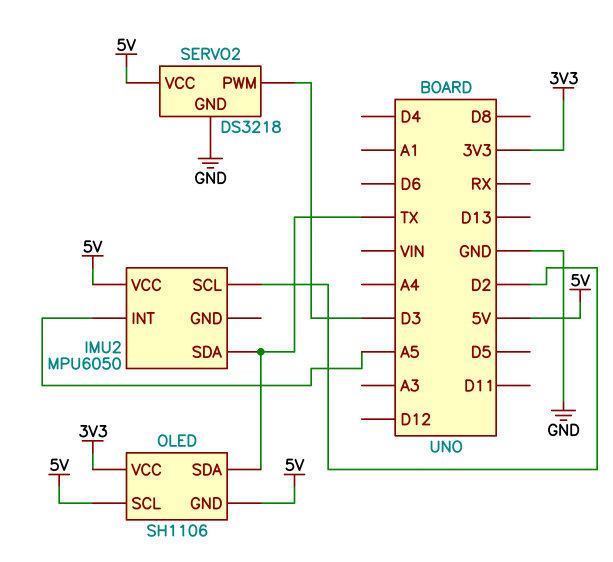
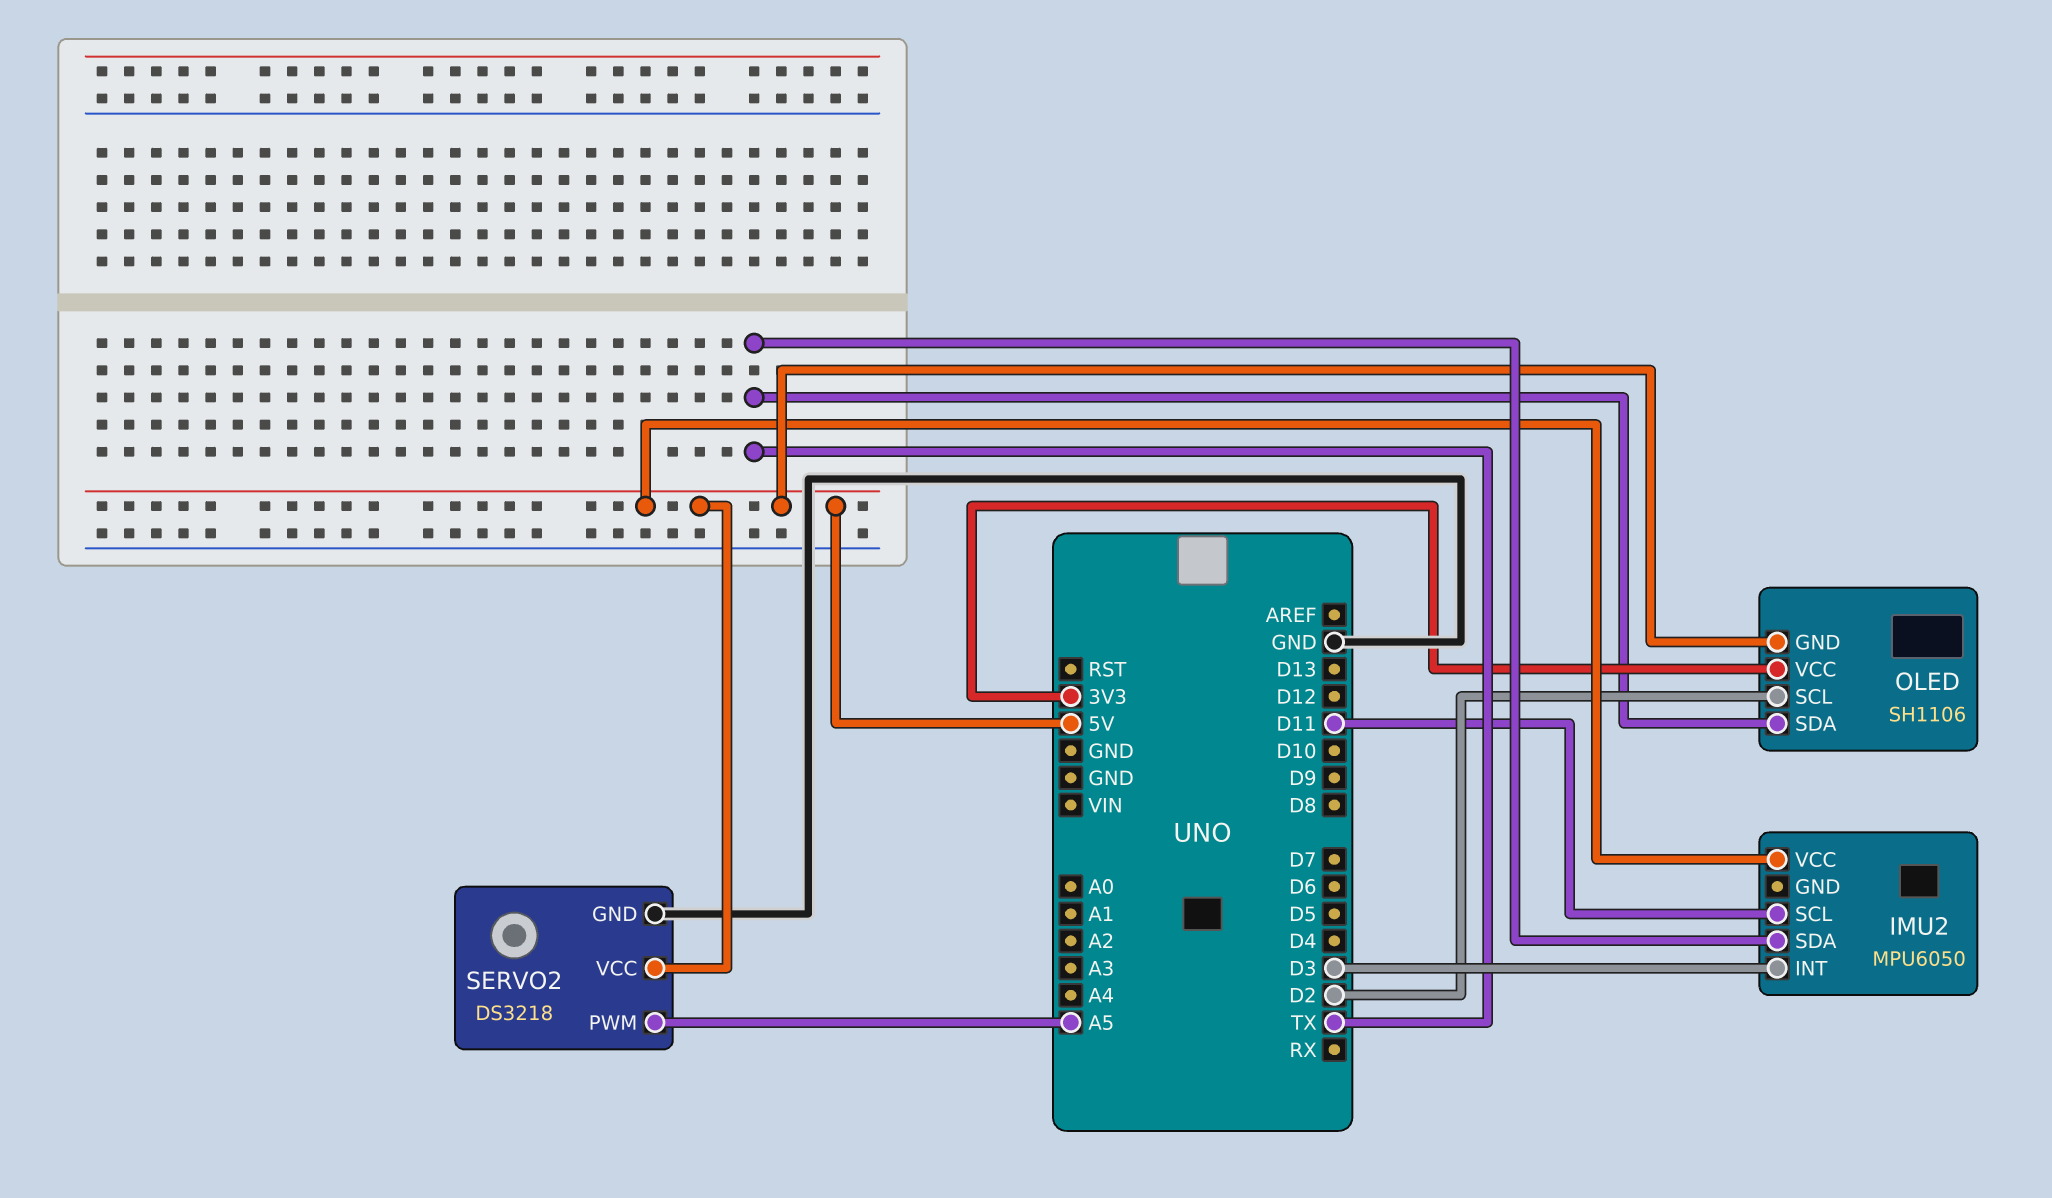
IMU2 pin INT: A5 -> D3
IMU2 pin SCL: D2 -> D11
OLED pin SCL: 5V -> D2
SERVO2 pin PWM: D3 -> A5

